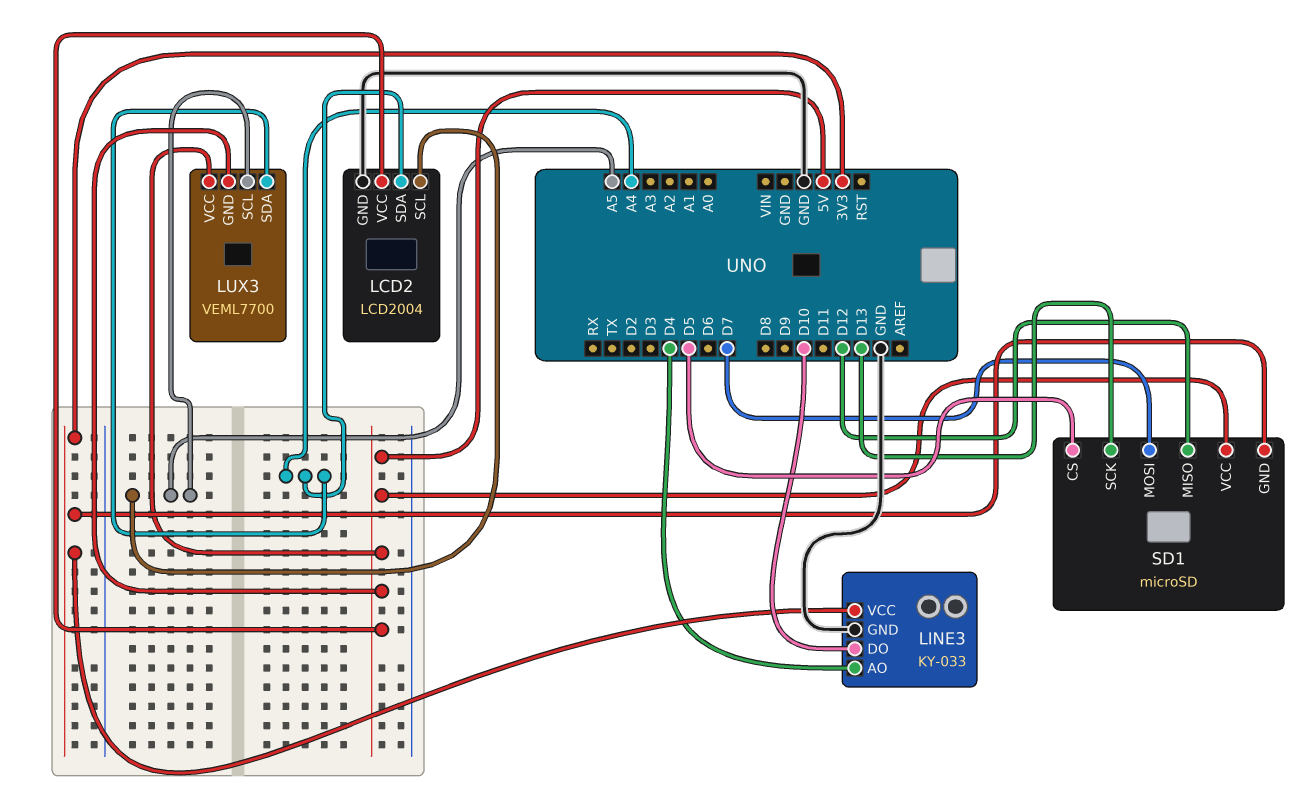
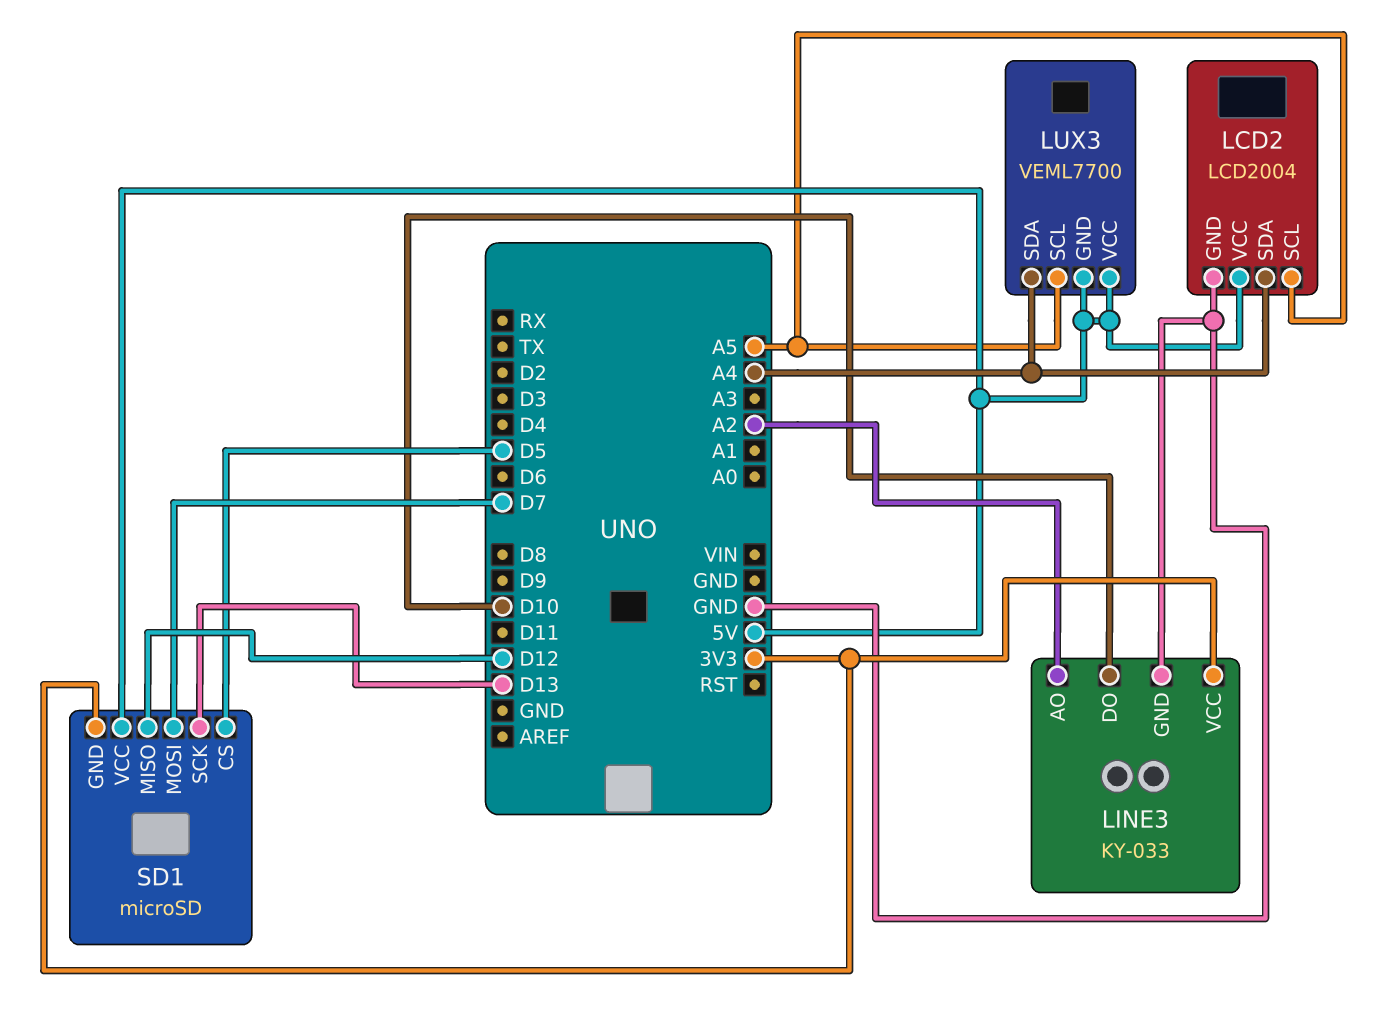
LINE3 pin AO: D4 -> A2

